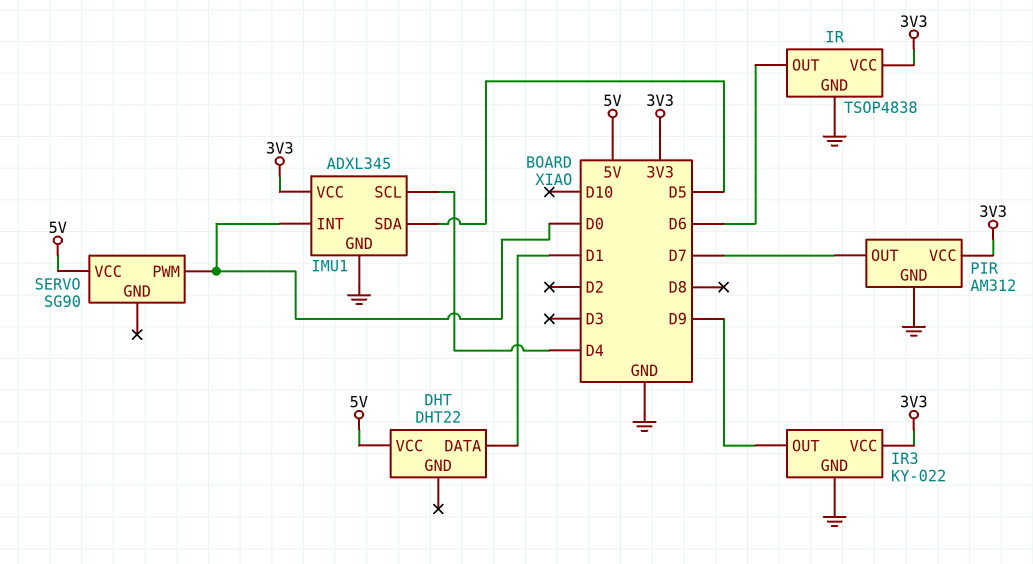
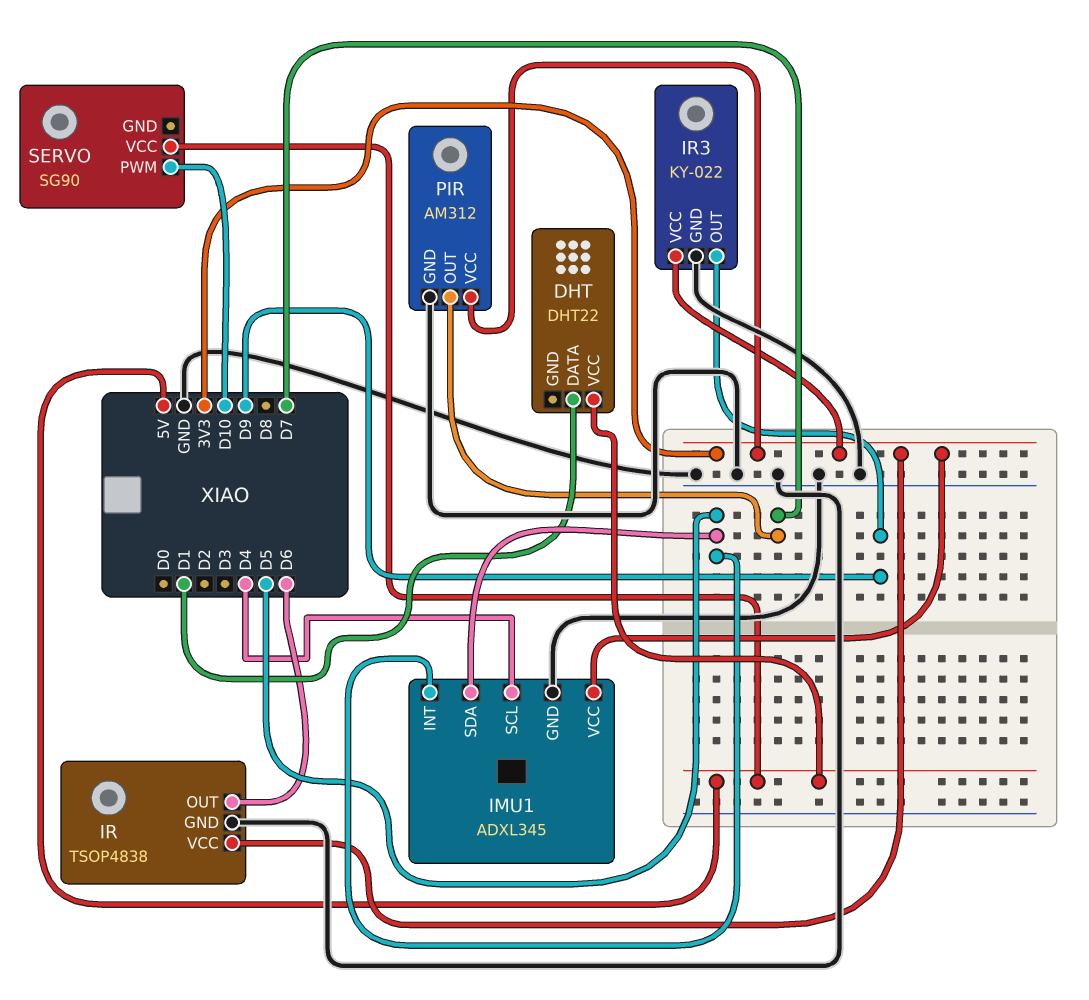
IMU1 pin INT: D0 -> D5
SERVO pin PWM: D0 -> D10

